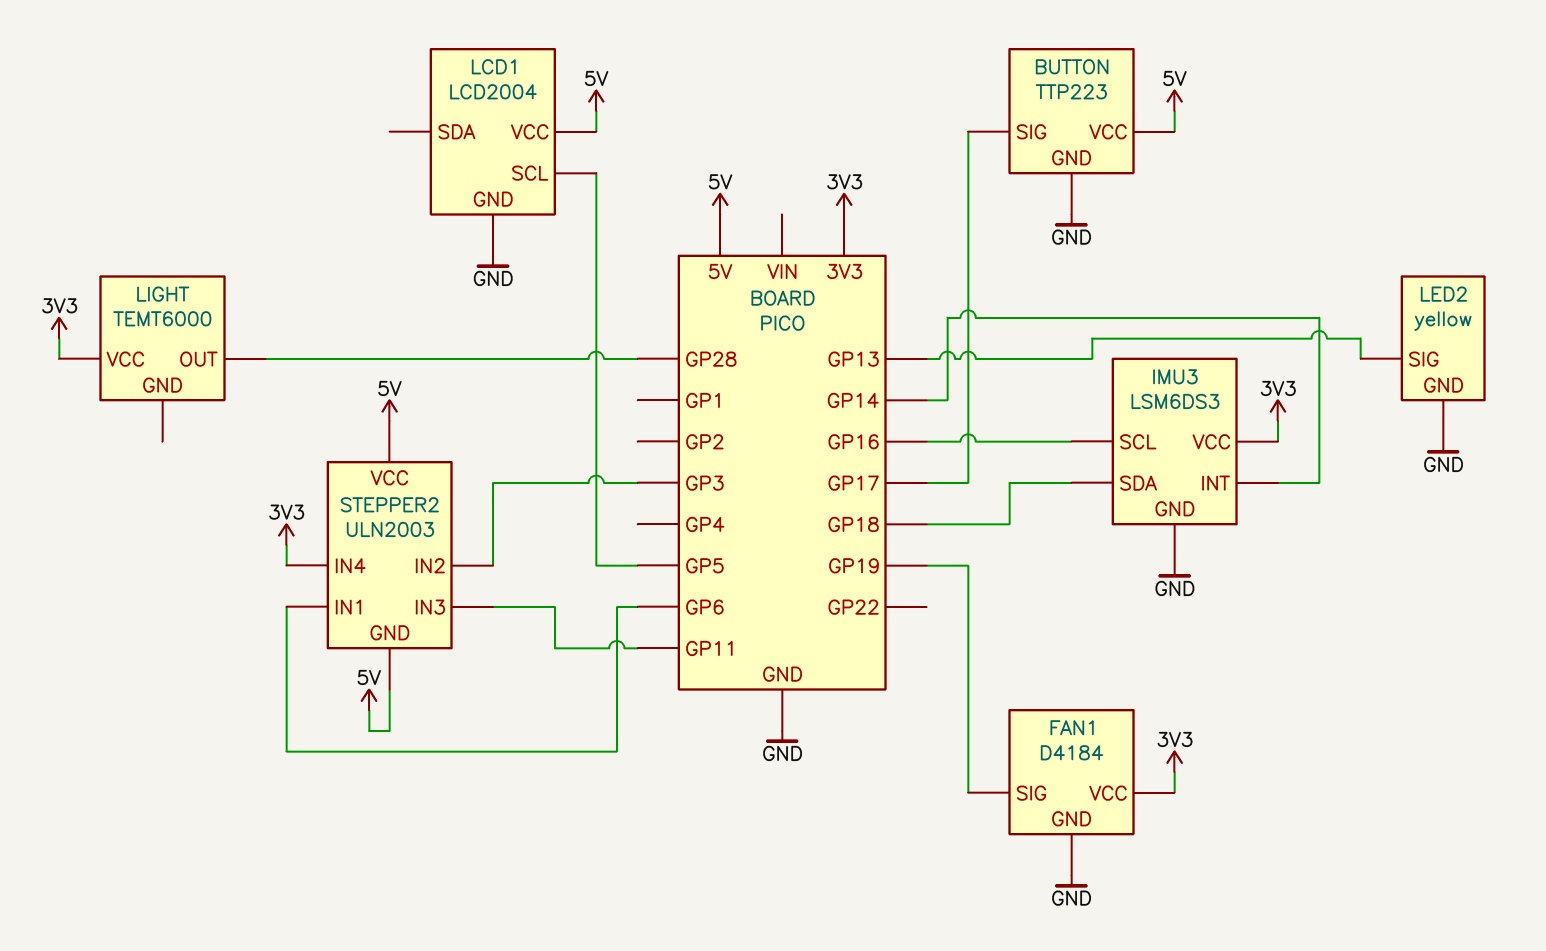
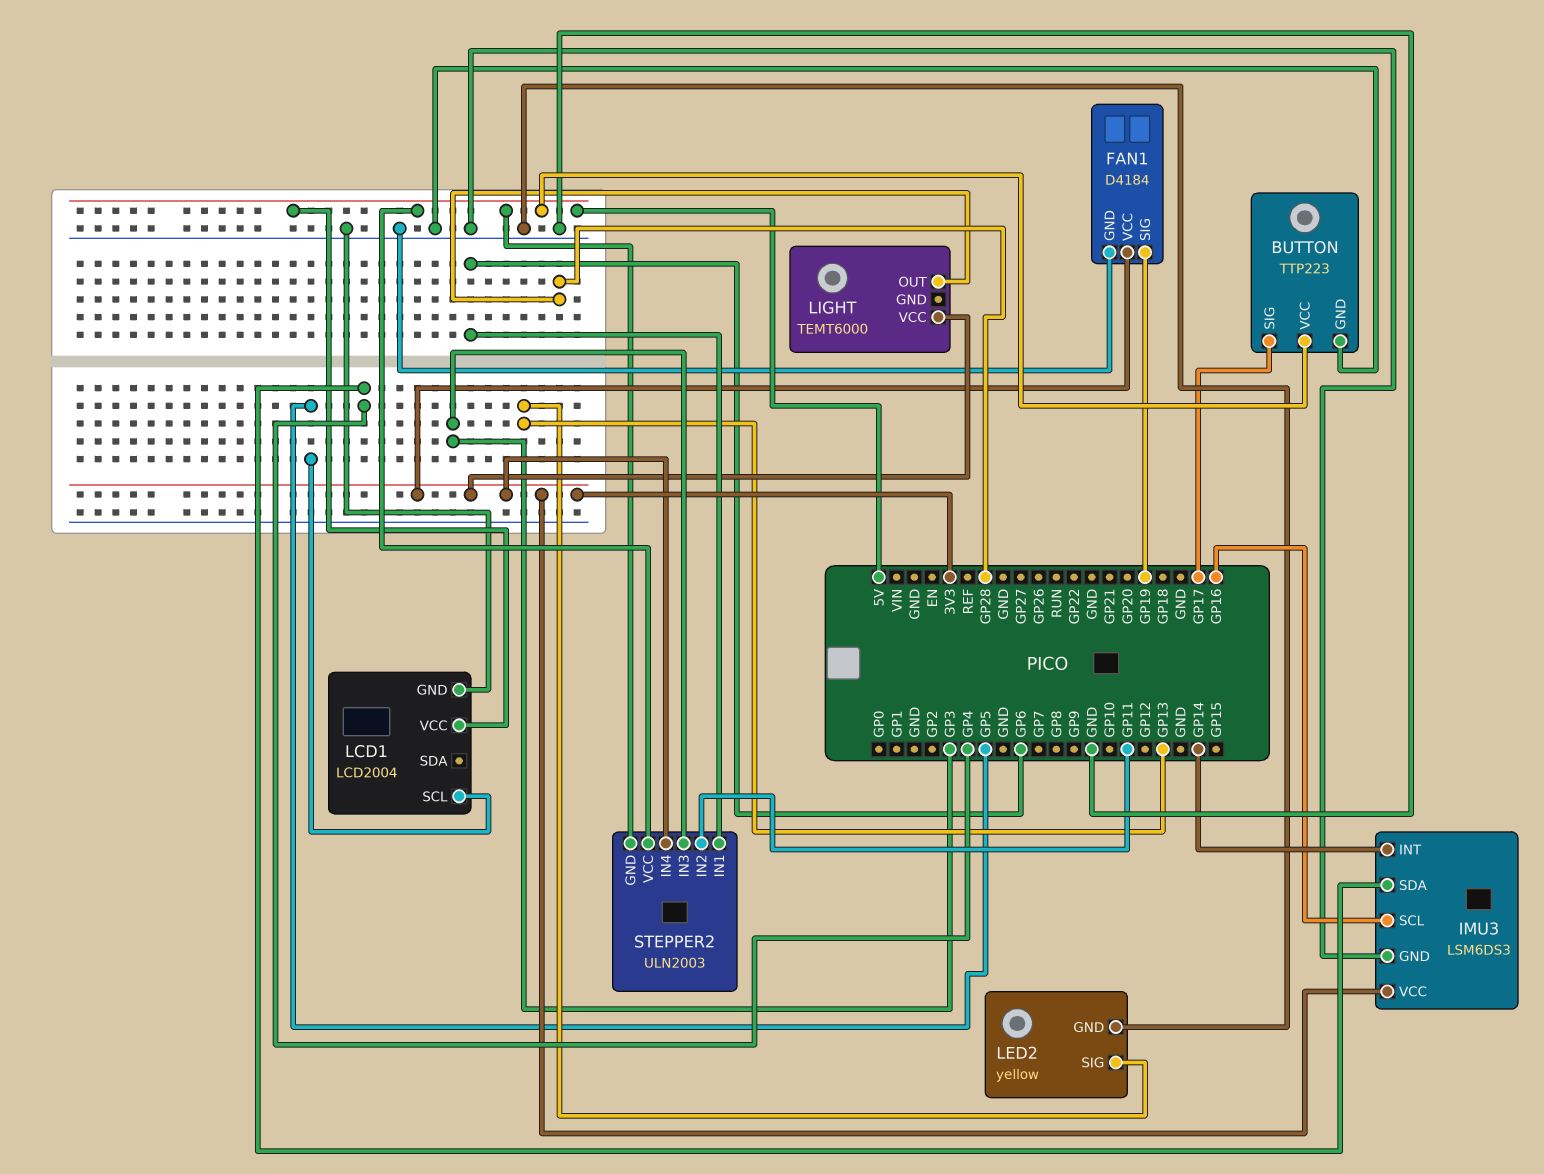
IMU3 pin SDA: GP18 -> GP4
STEPPER2 pin IN2: GP3 -> GP11
STEPPER2 pin IN3: GP11 -> GP3

